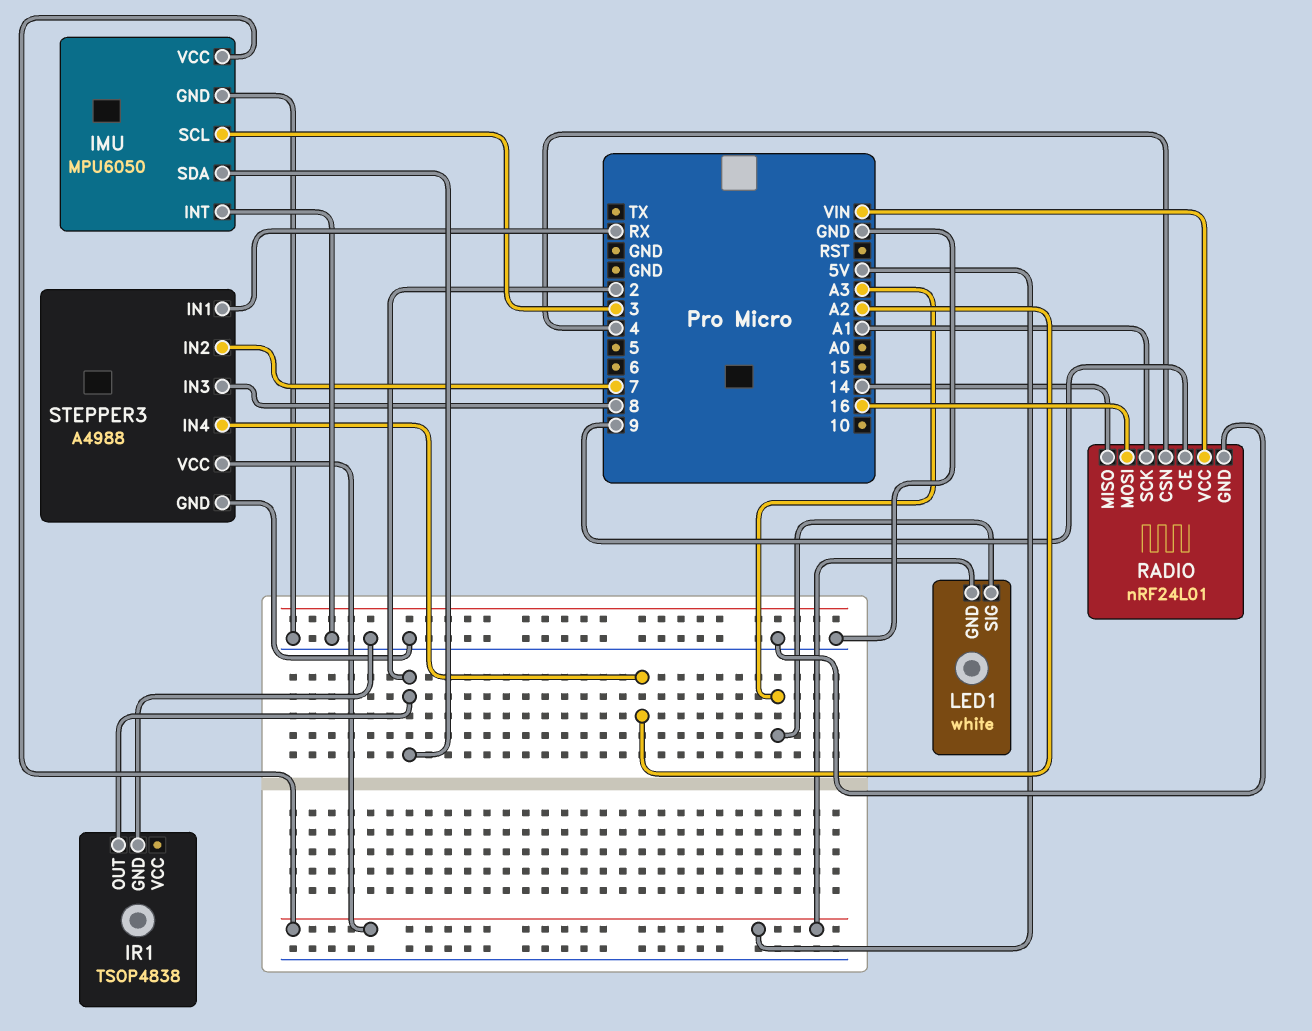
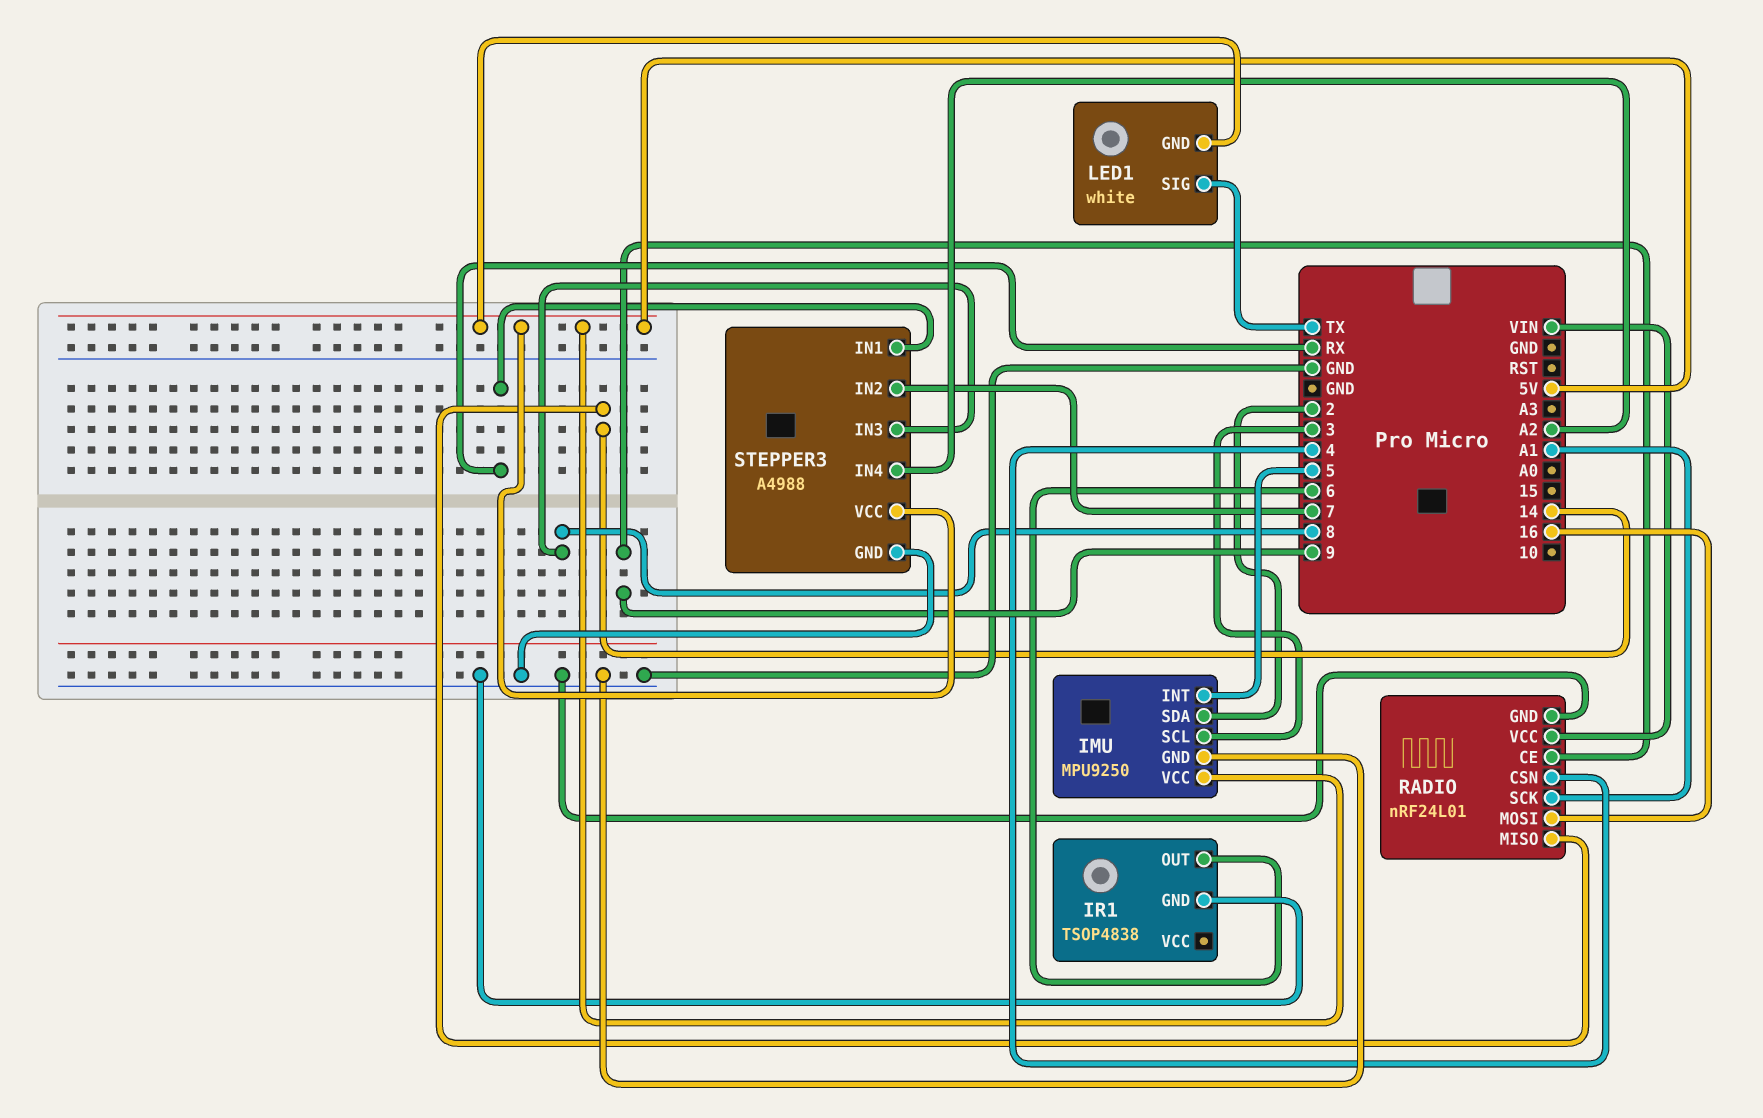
IMU: MPU6050 -> MPU9250
IMU pin INT: GND -> 5
IR1 pin OUT: 2 -> 6
LED1 pin SIG: A3 -> TX

